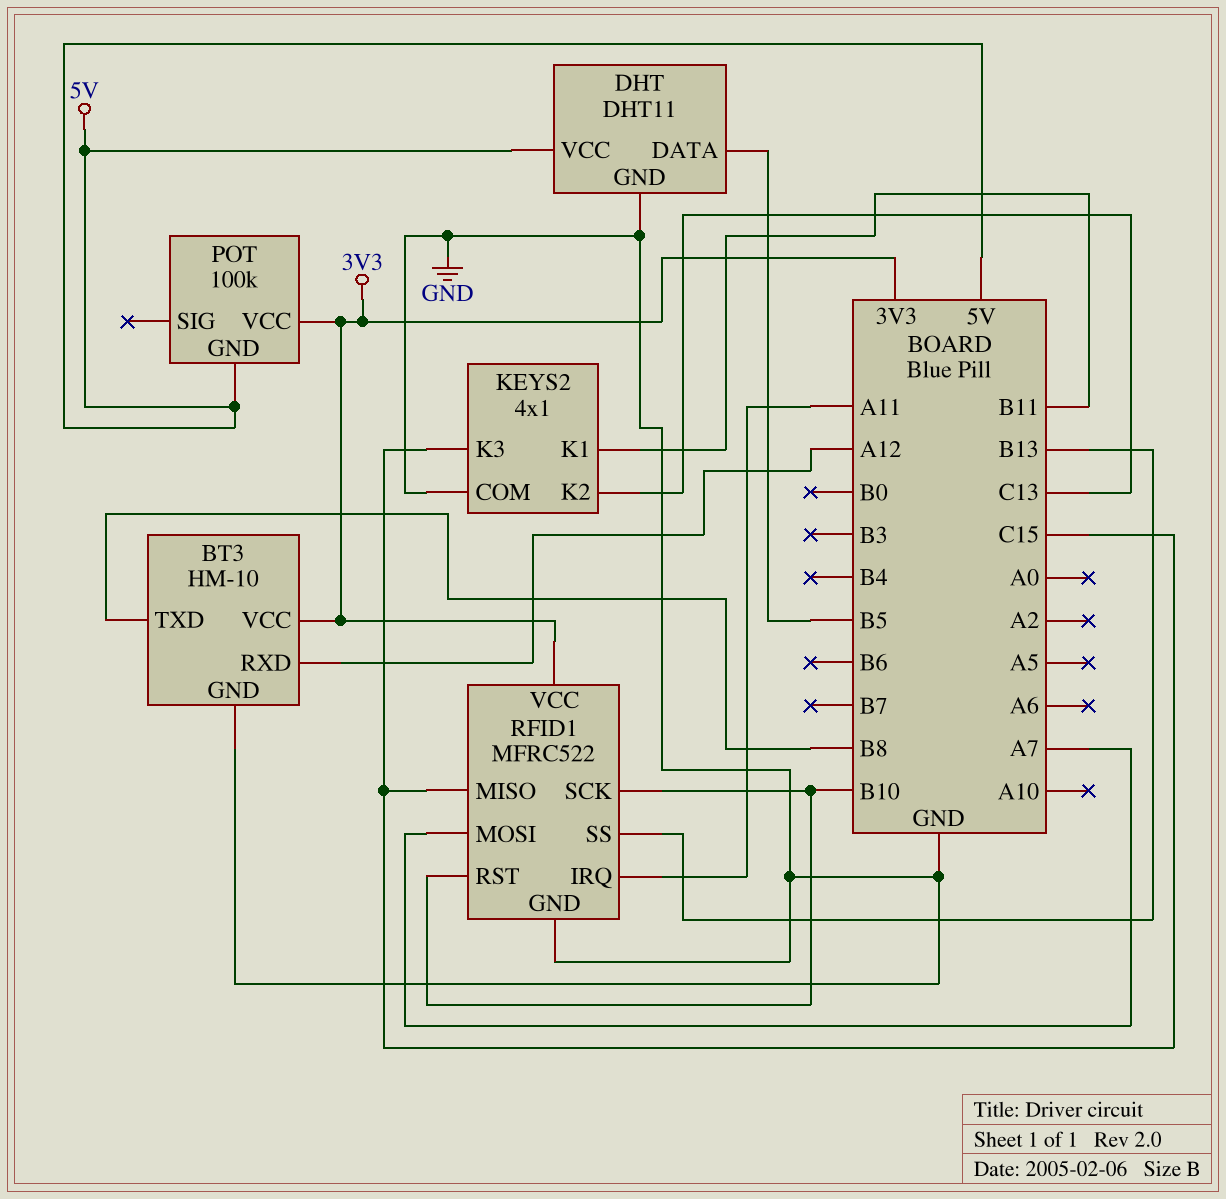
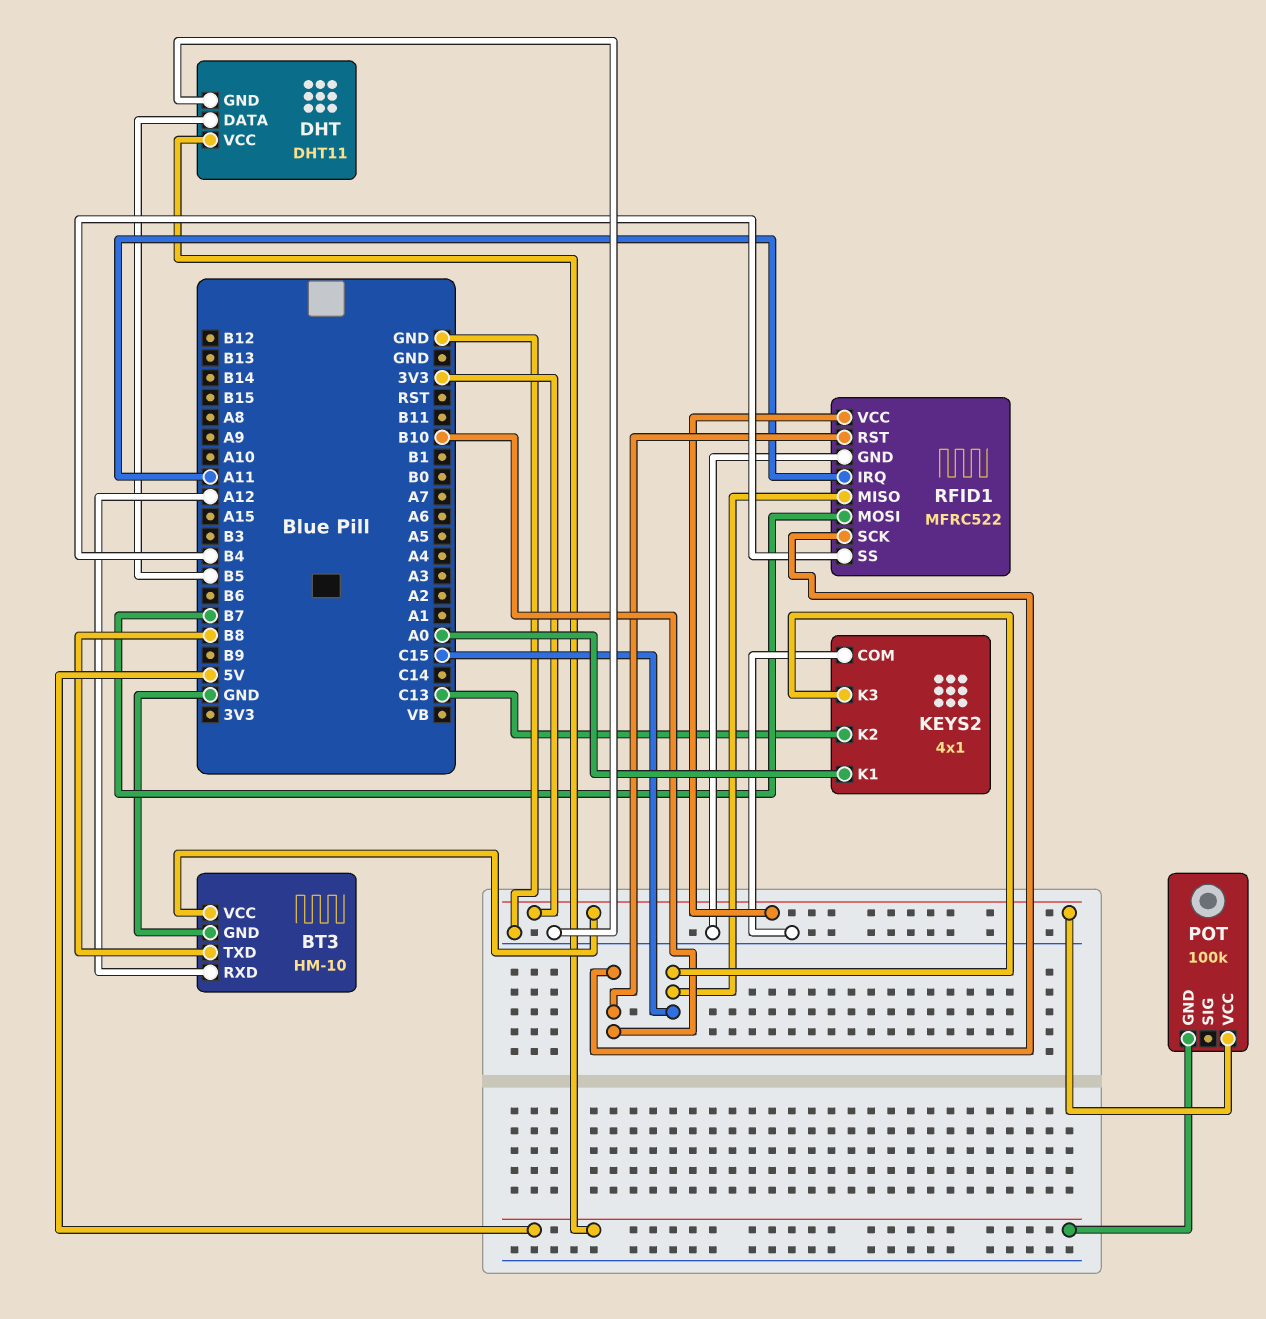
KEYS2 pin K1: B11 -> A0
RFID1 pin MOSI: A7 -> B7
RFID1 pin SS: B13 -> B4

